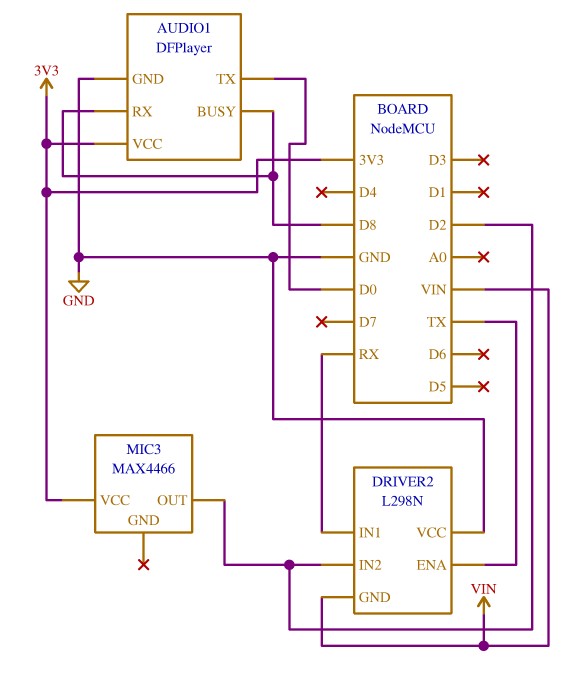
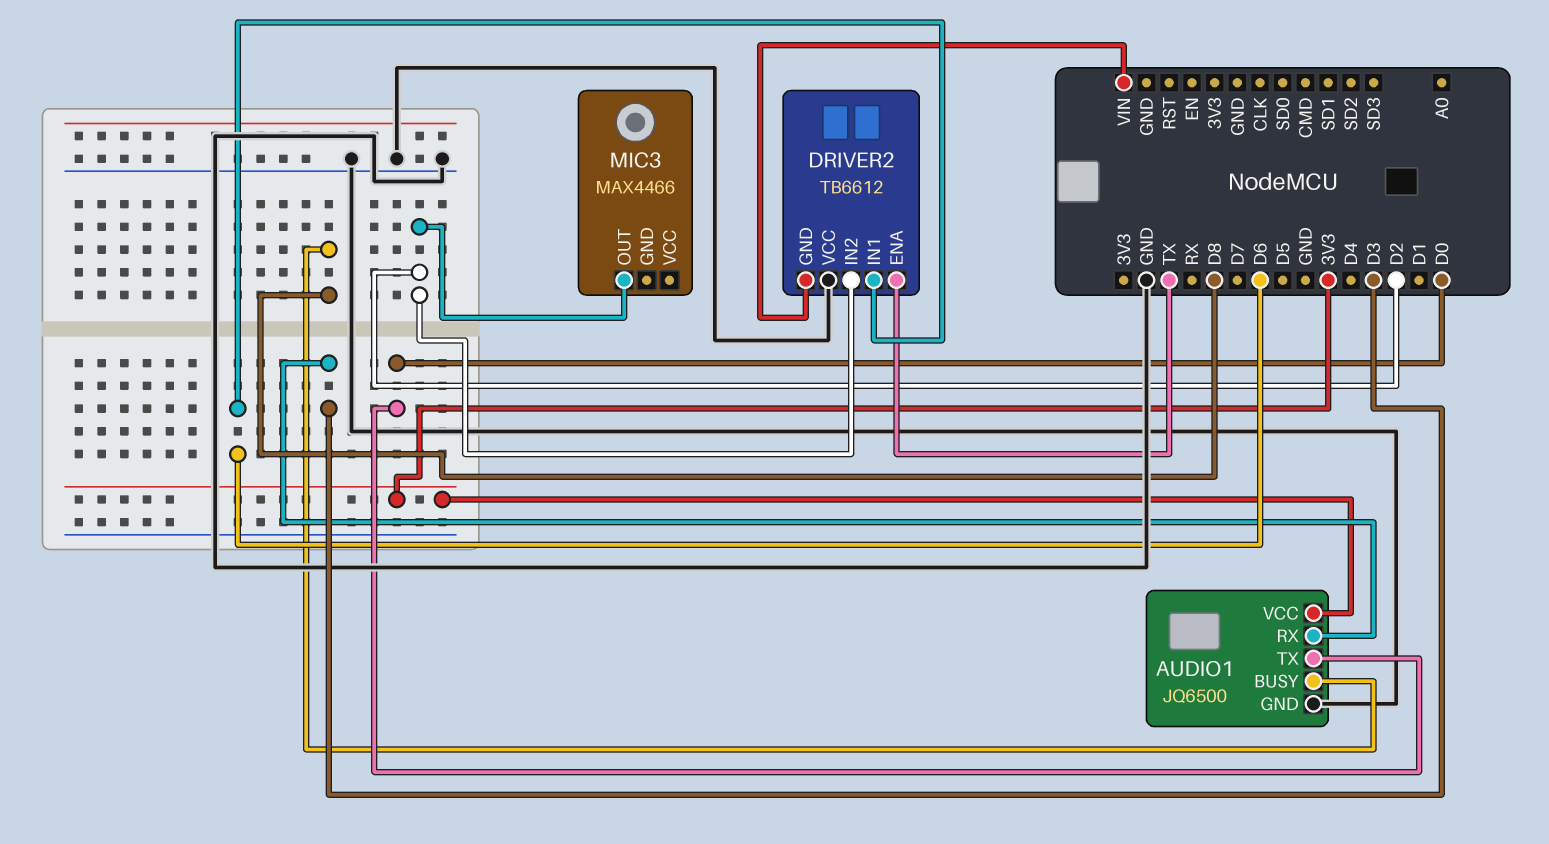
AUDIO1: DFPlayer -> JQ6500
AUDIO1 pin RX: D8 -> D3
DRIVER2: L298N -> TB6612
DRIVER2 pin IN1: RX -> D6
MIC3 pin VCC: 3V3 -> none

